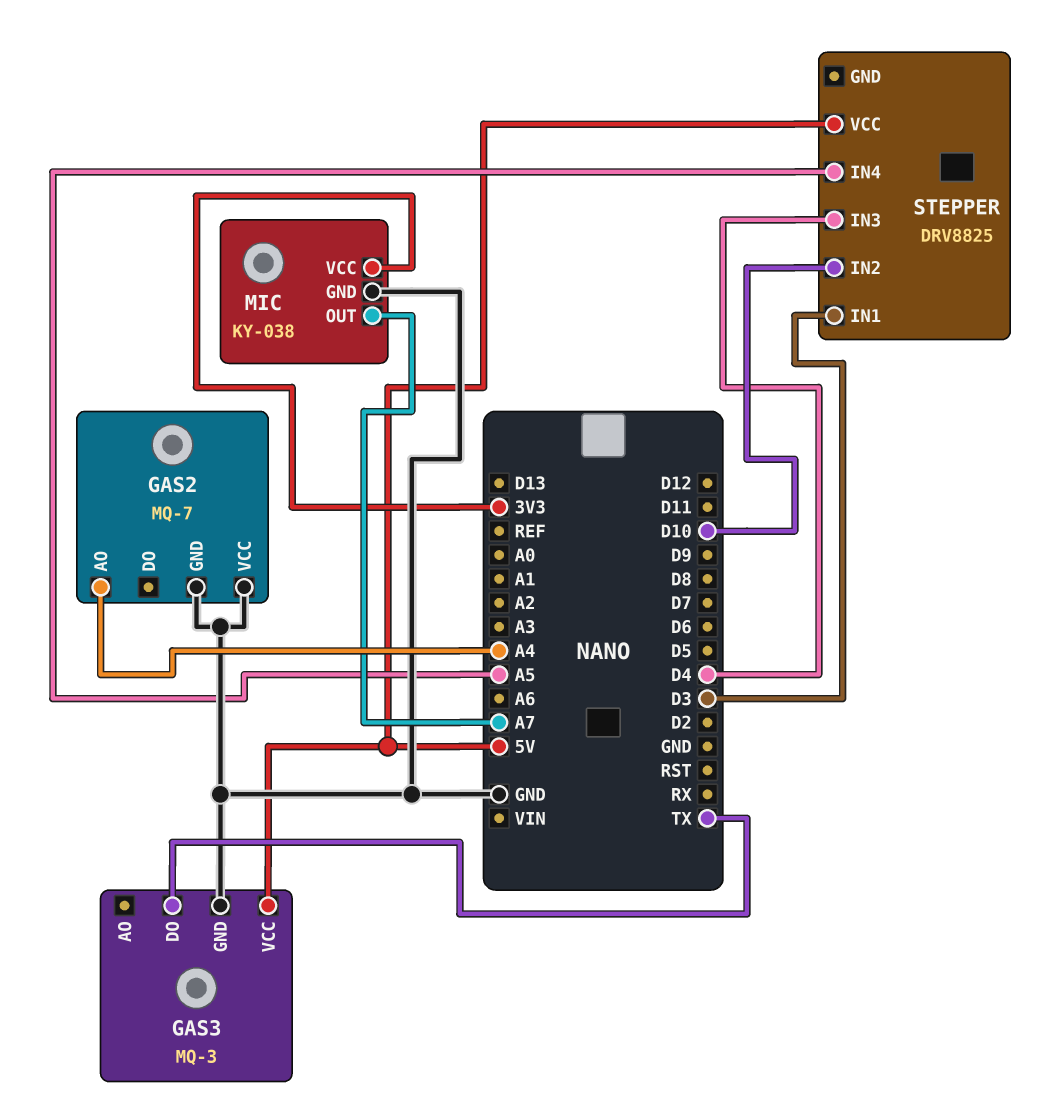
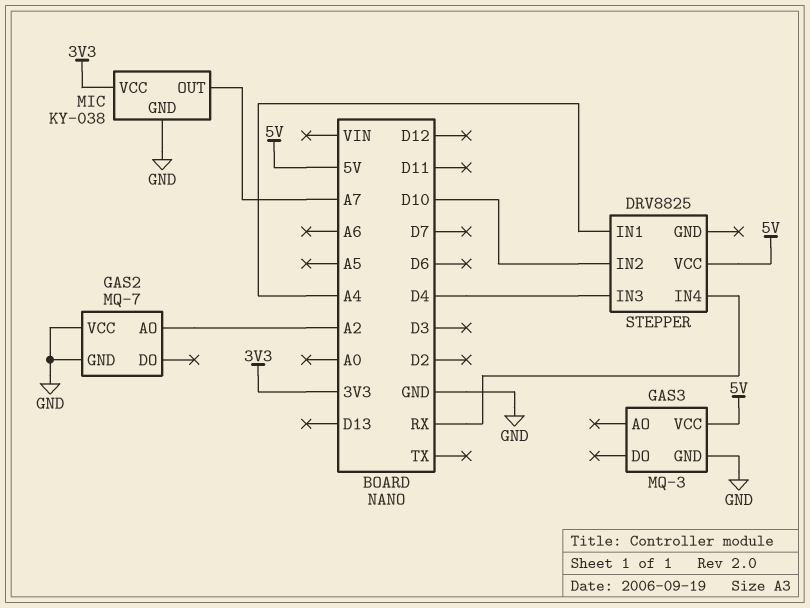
GAS2 pin AO: A4 -> A2
GAS3 pin DO: TX -> none
STEPPER pin IN1: D3 -> A4
STEPPER pin IN4: A5 -> RX

